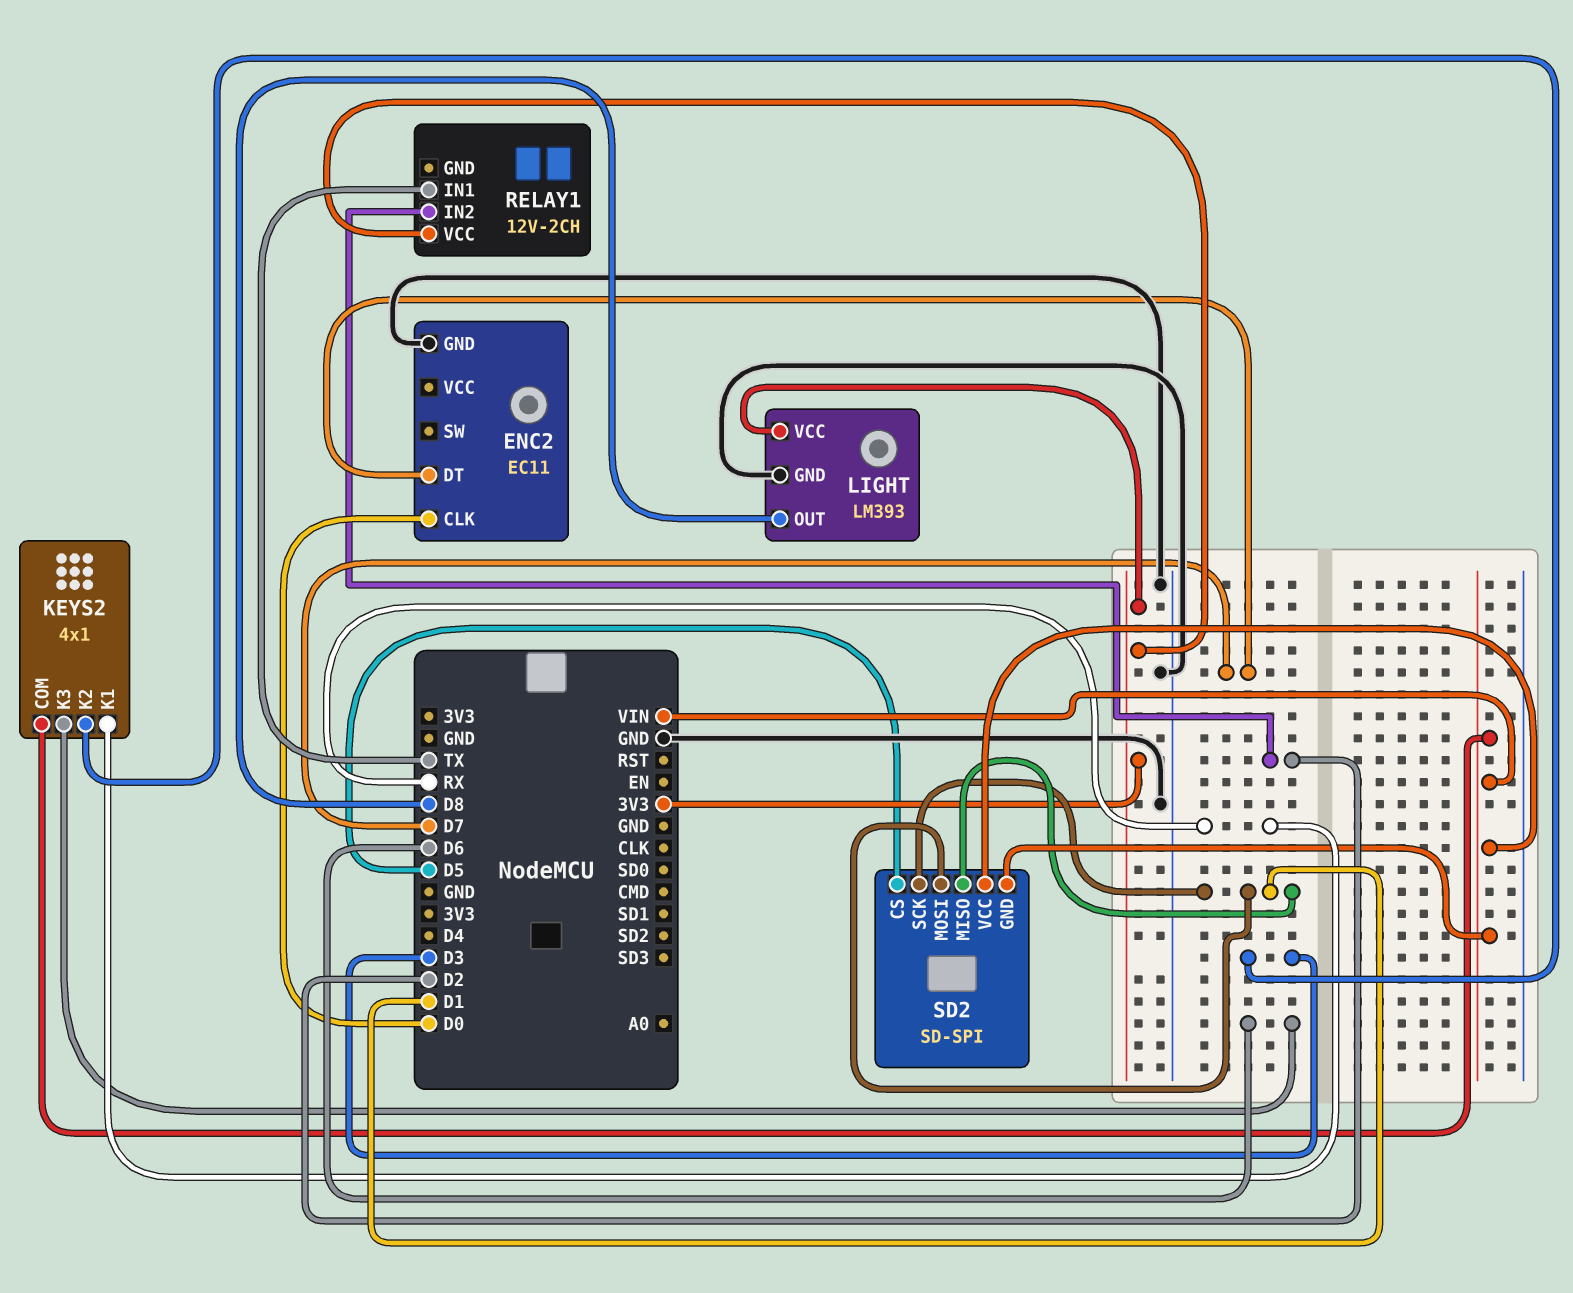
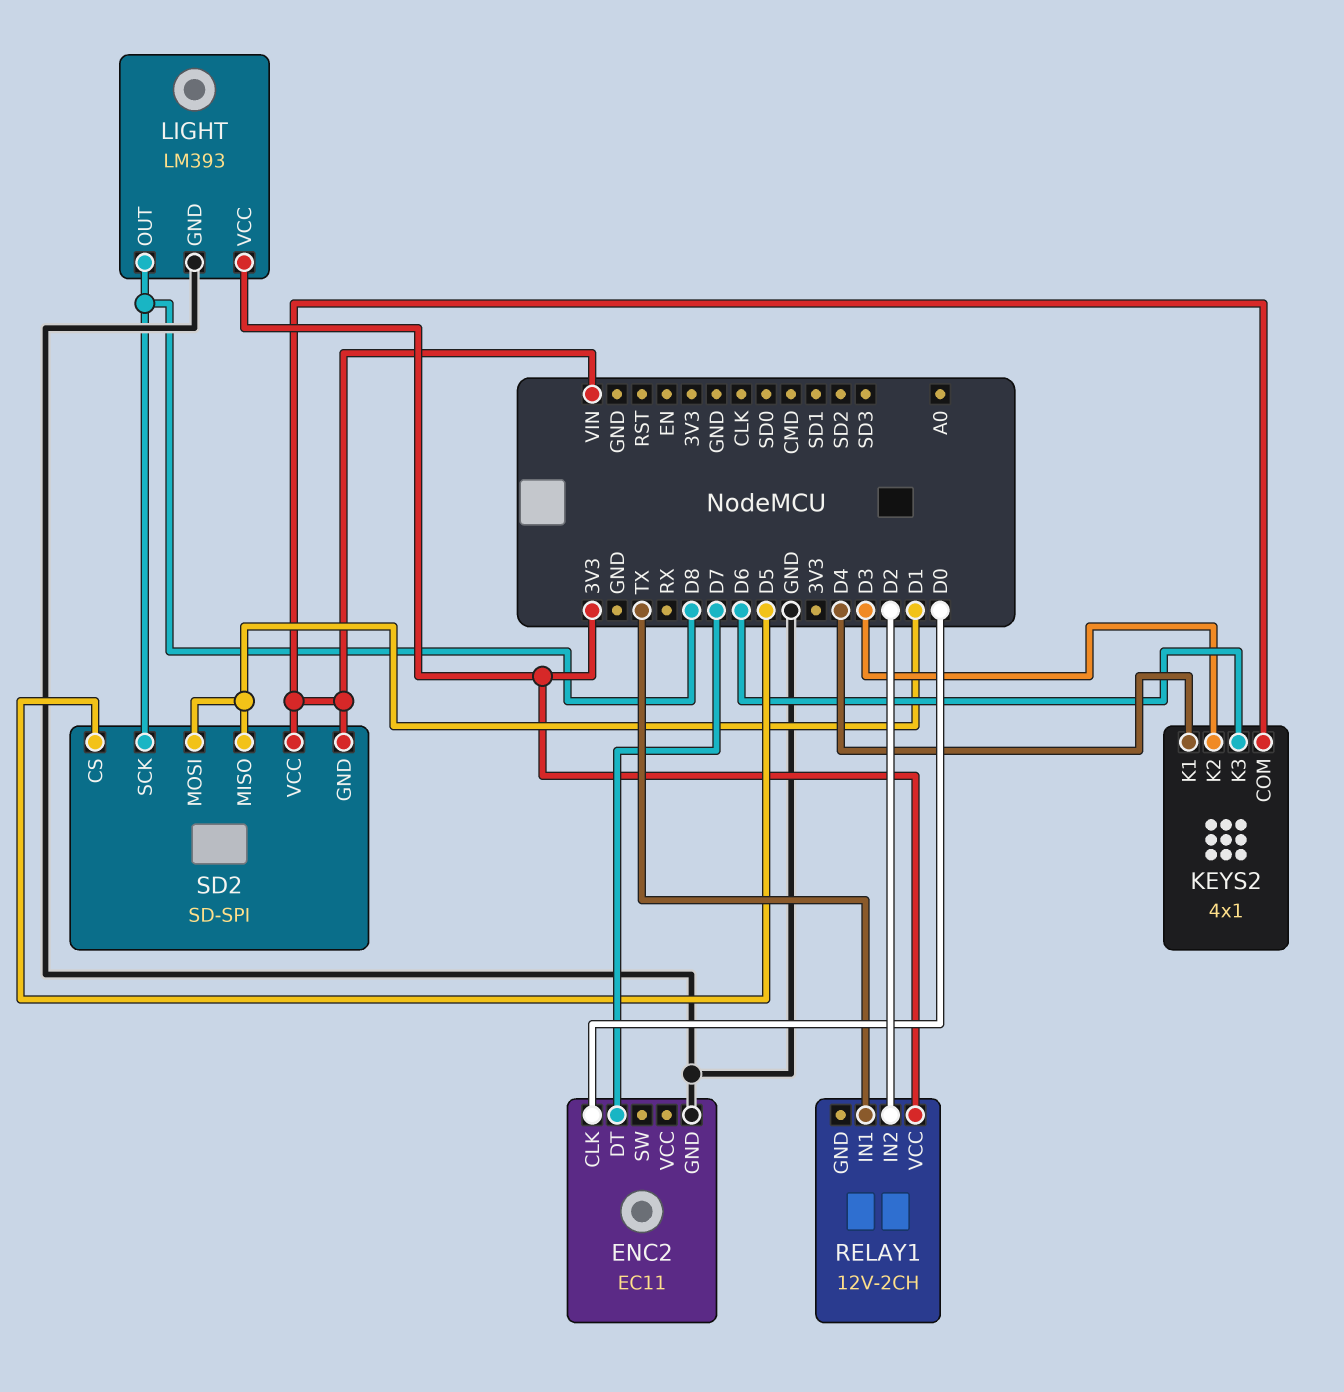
KEYS2 pin K1: RX -> D4
SD2 pin SCK: D1 -> D8

